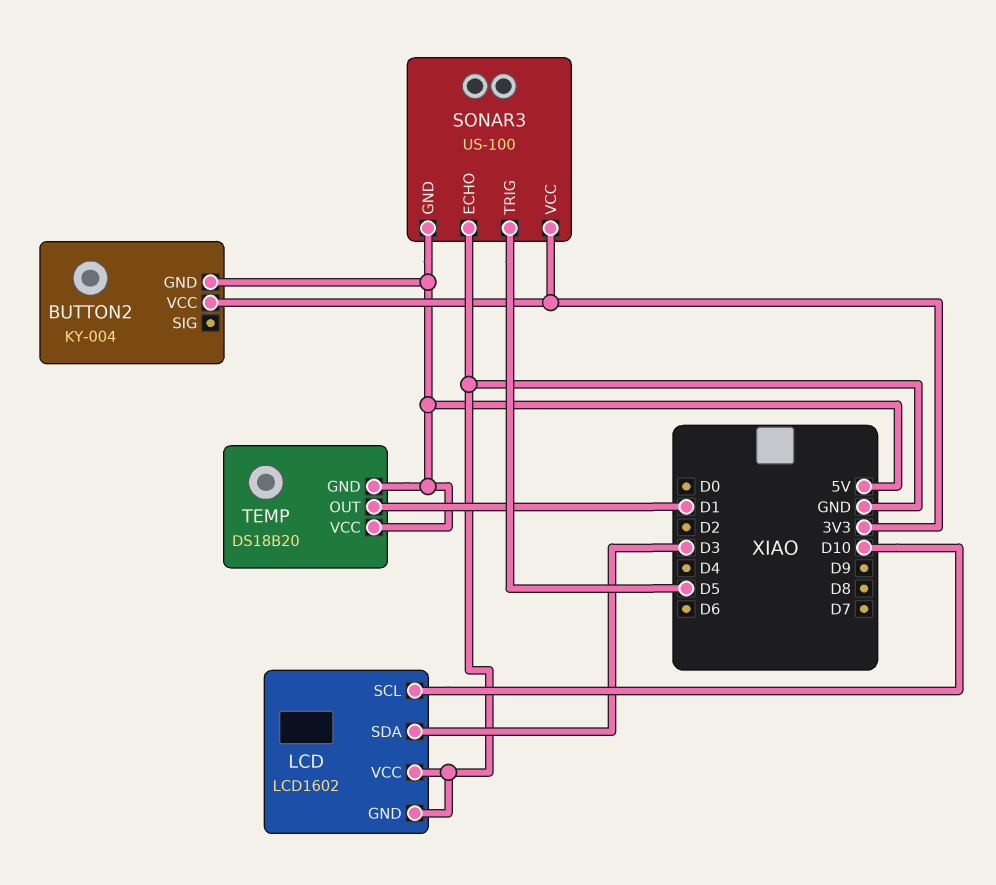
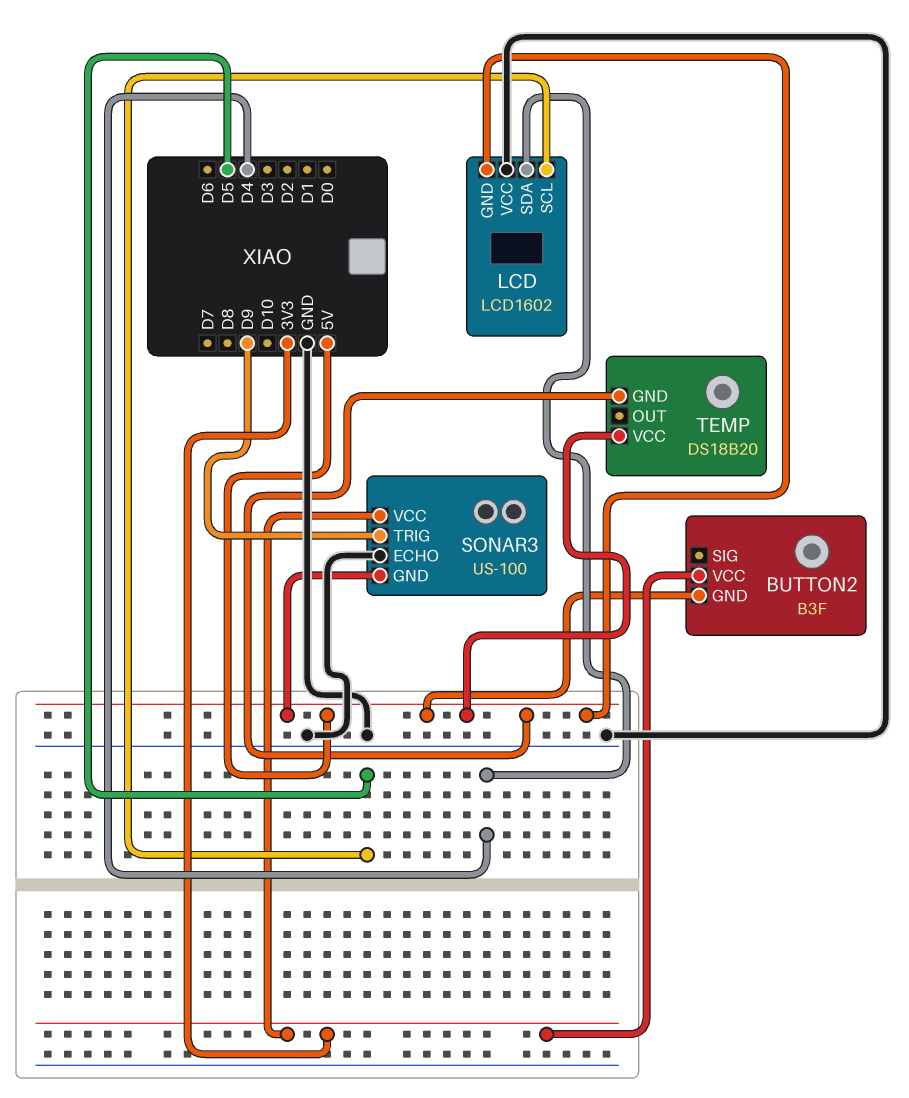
BUTTON2: KY-004 -> B3F
LCD pin GND: GND -> 5V
LCD pin SCL: D10 -> D5
LCD pin SDA: D3 -> D4
SONAR3 pin TRIG: D5 -> D9
TEMP pin OUT: D1 -> none

